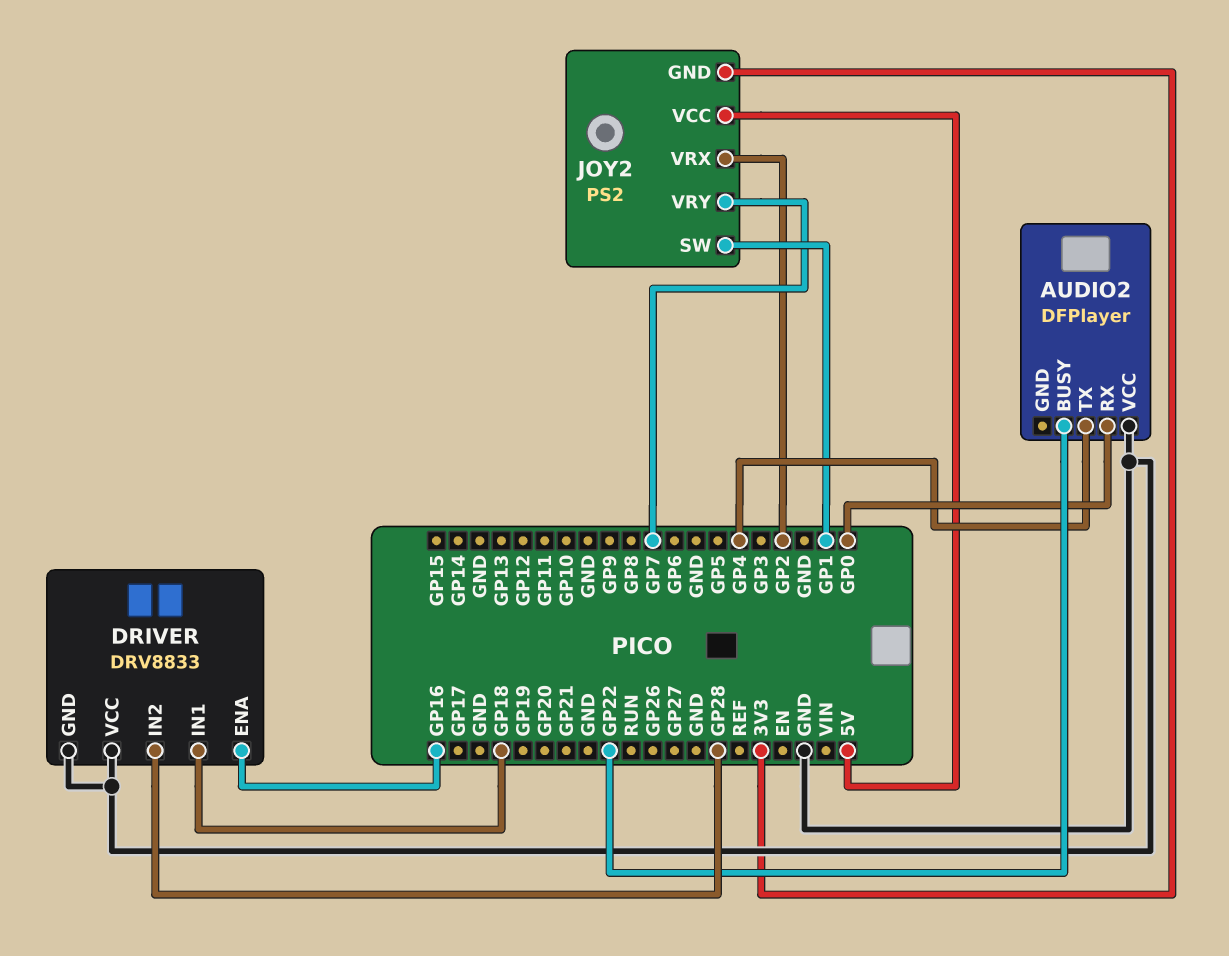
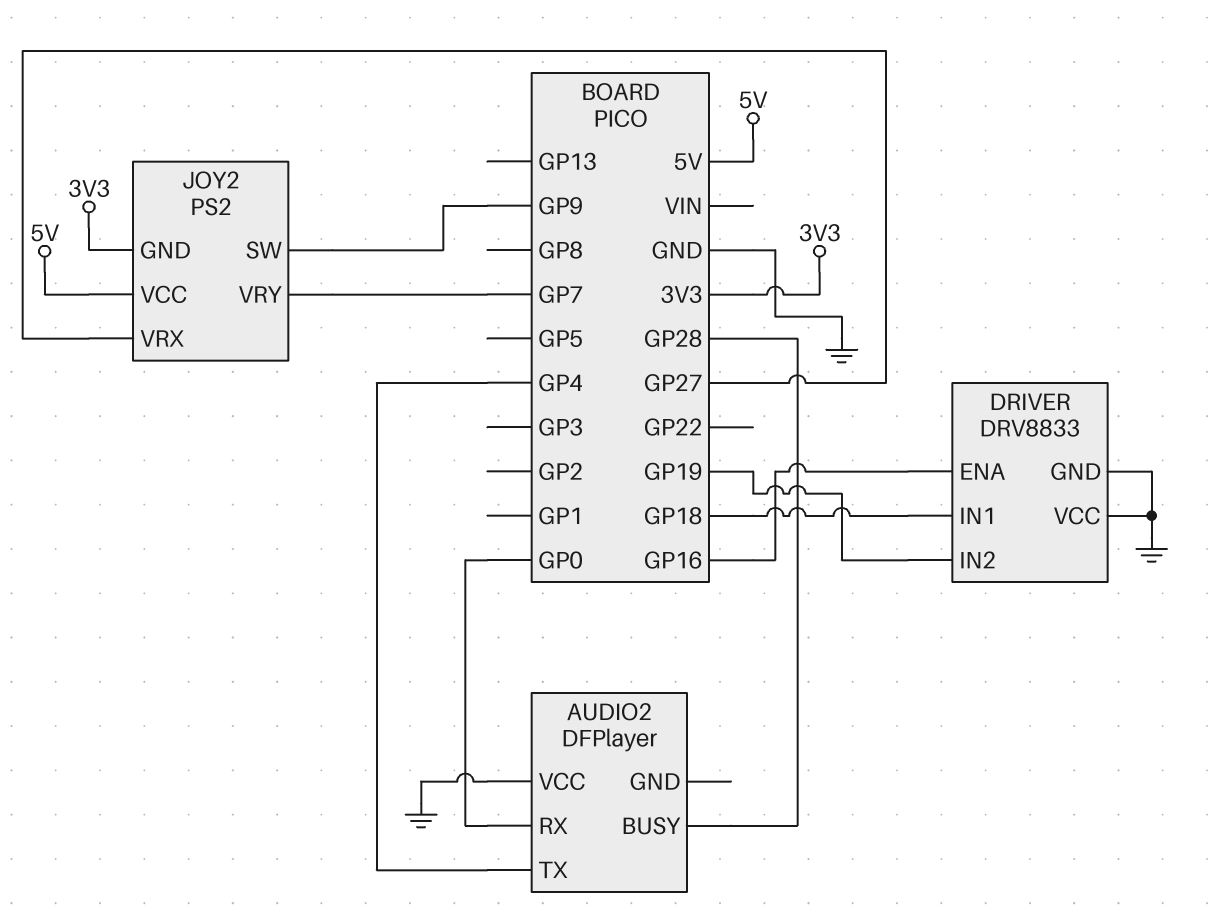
AUDIO2 pin BUSY: GP22 -> GP28
DRIVER pin IN2: GP28 -> GP19
JOY2 pin SW: GP1 -> GP9
JOY2 pin VRX: GP2 -> GP27

